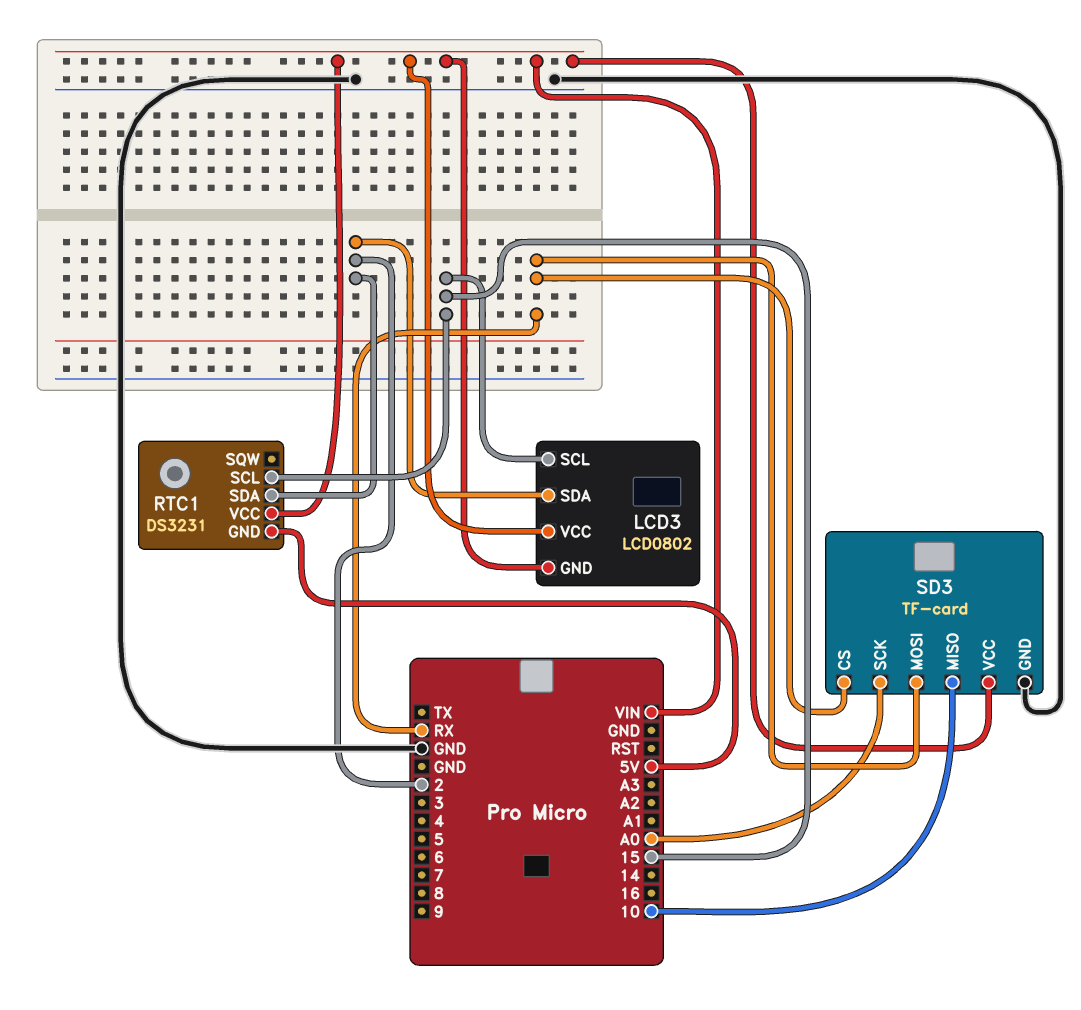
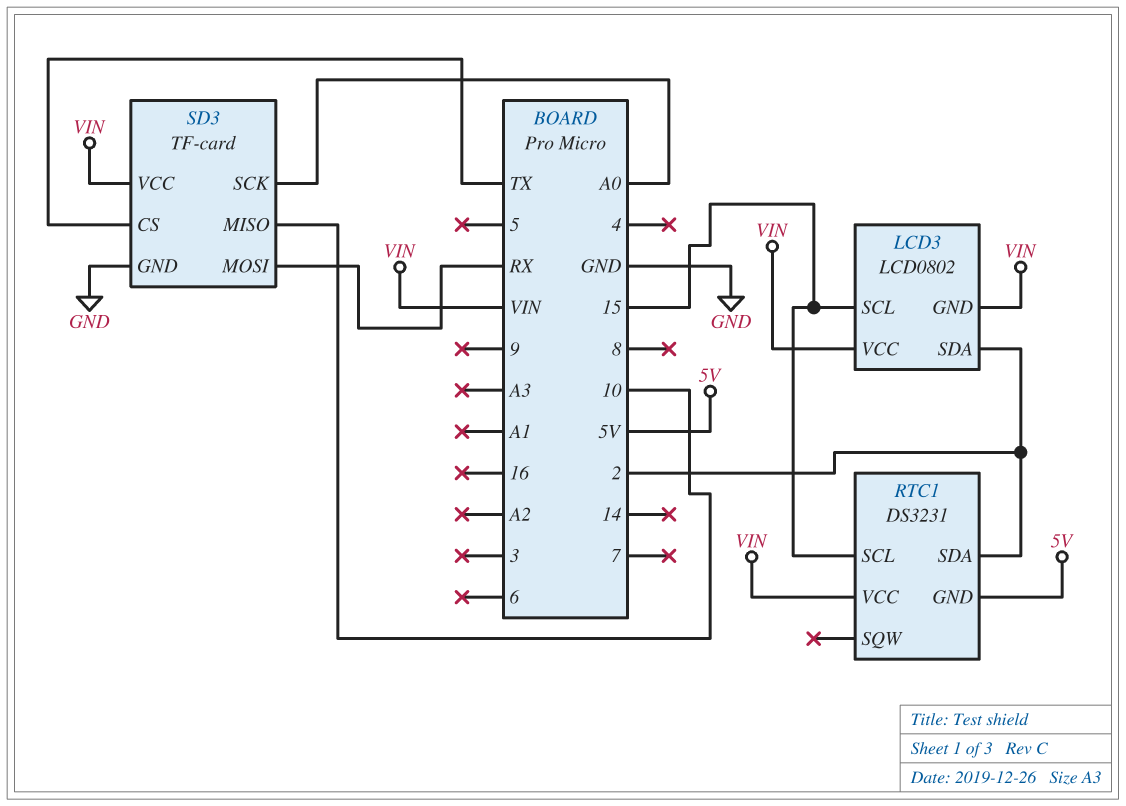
SD3 pin CS: RX -> TX

